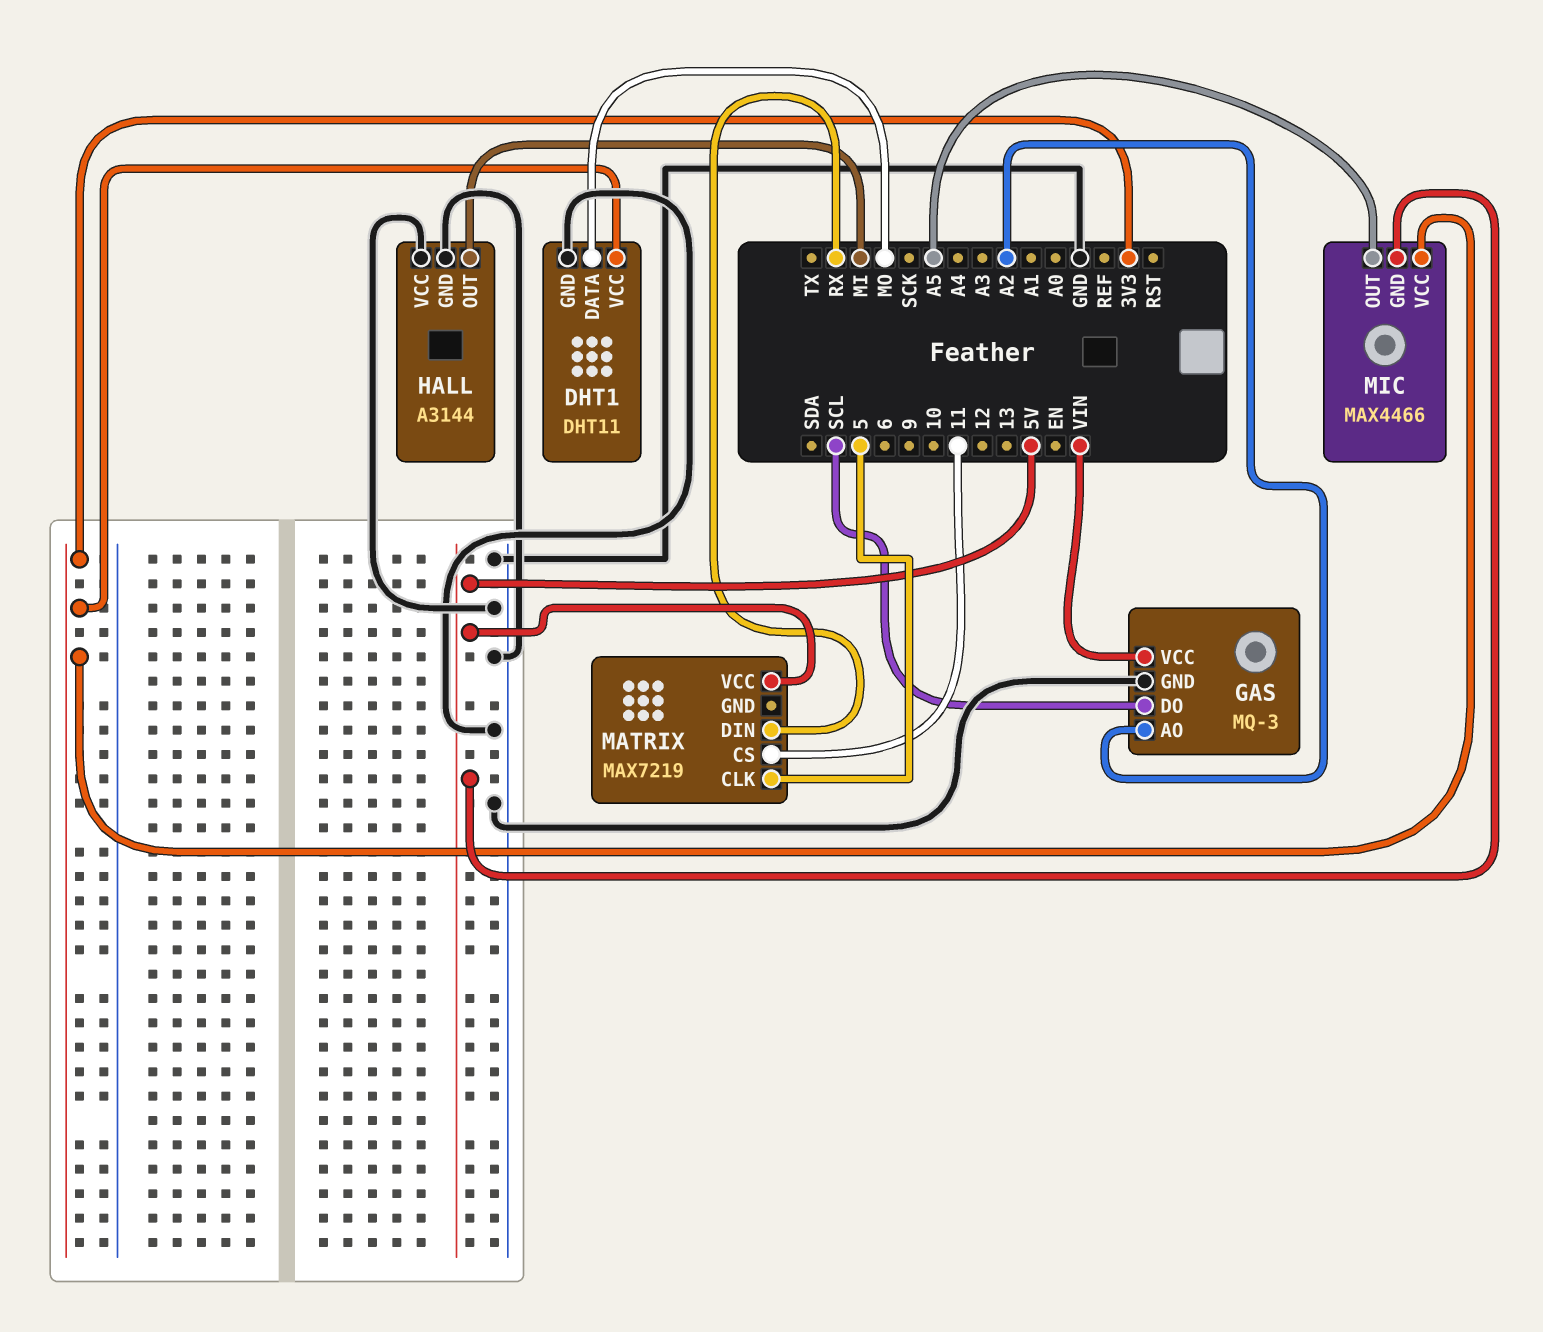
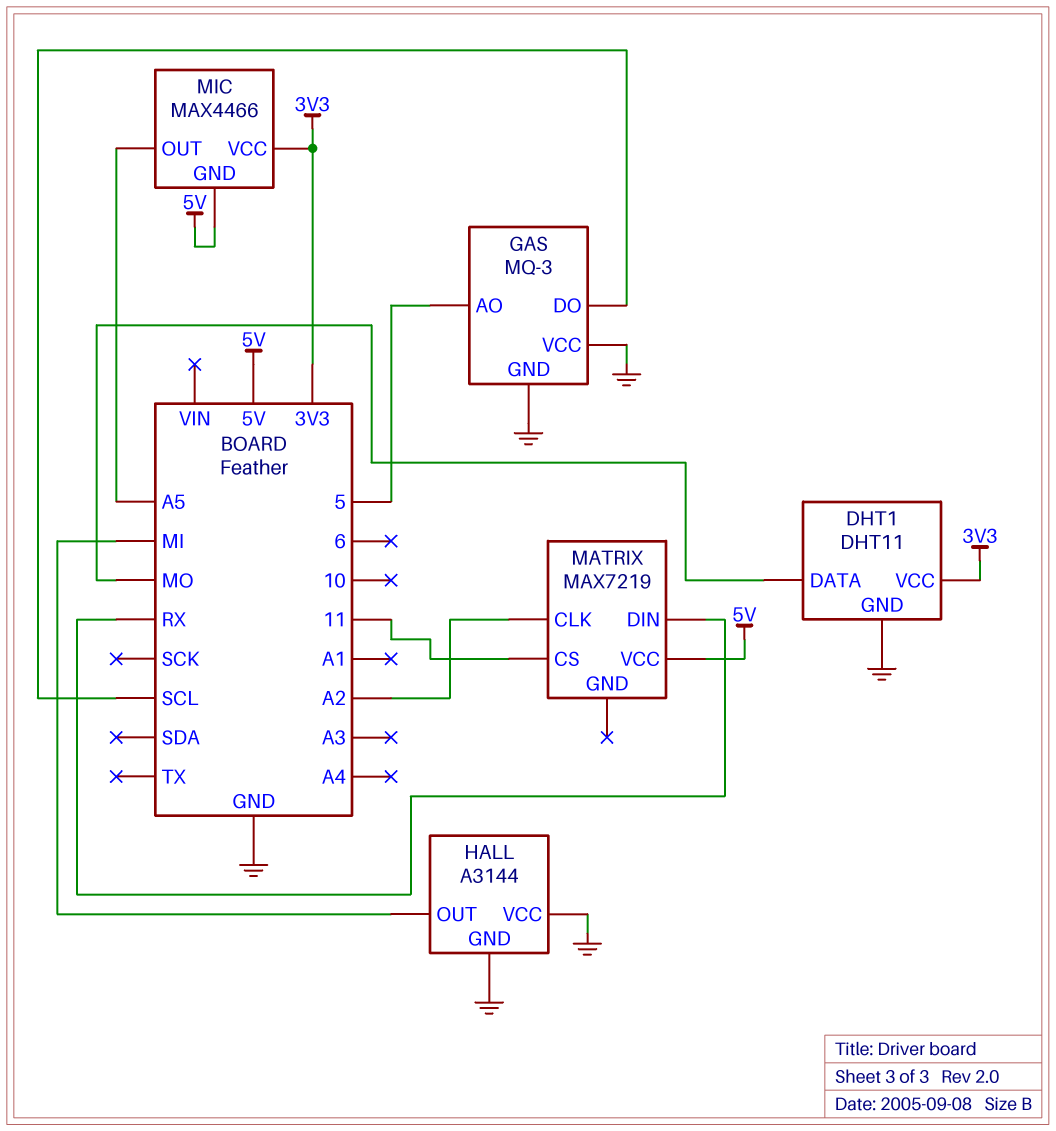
GAS pin AO: A2 -> 5
GAS pin VCC: VIN -> GND
MATRIX pin CLK: 5 -> A2

